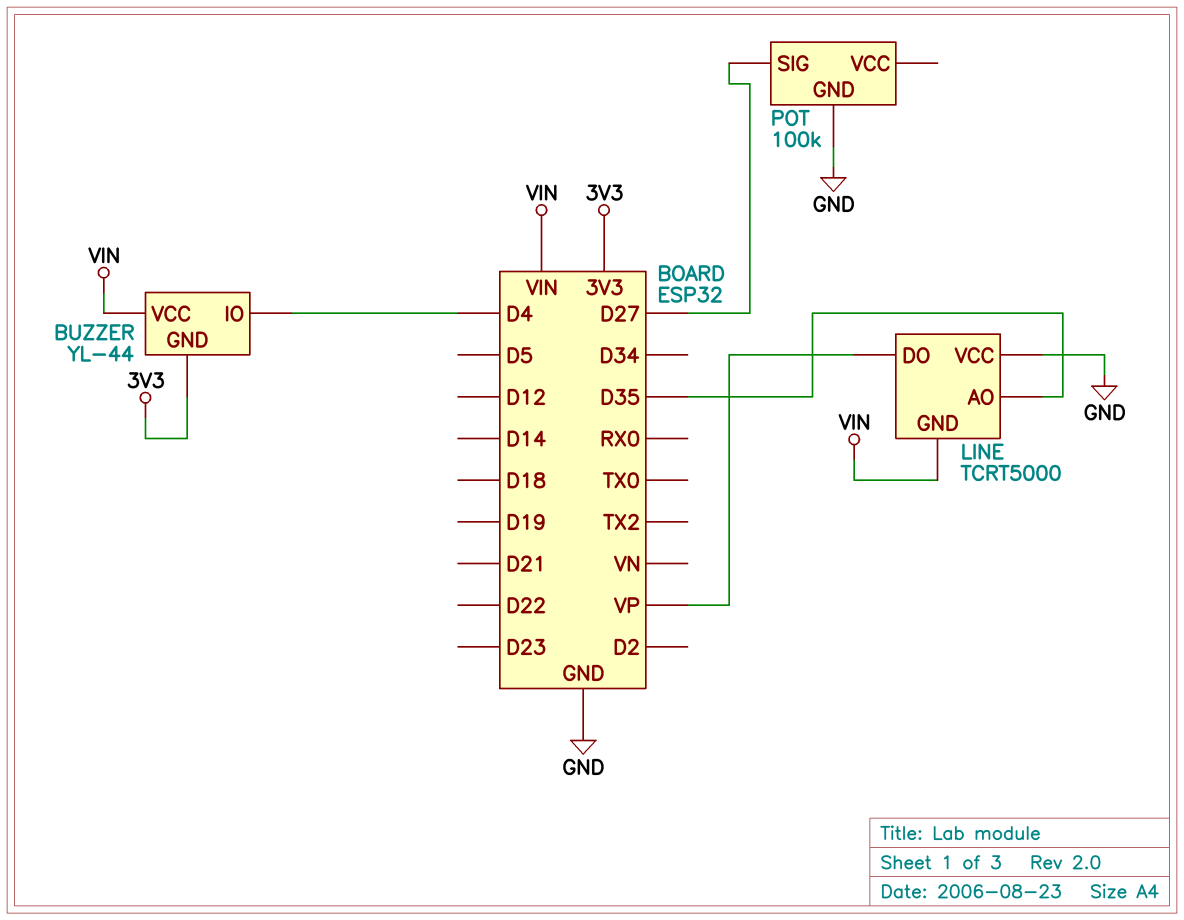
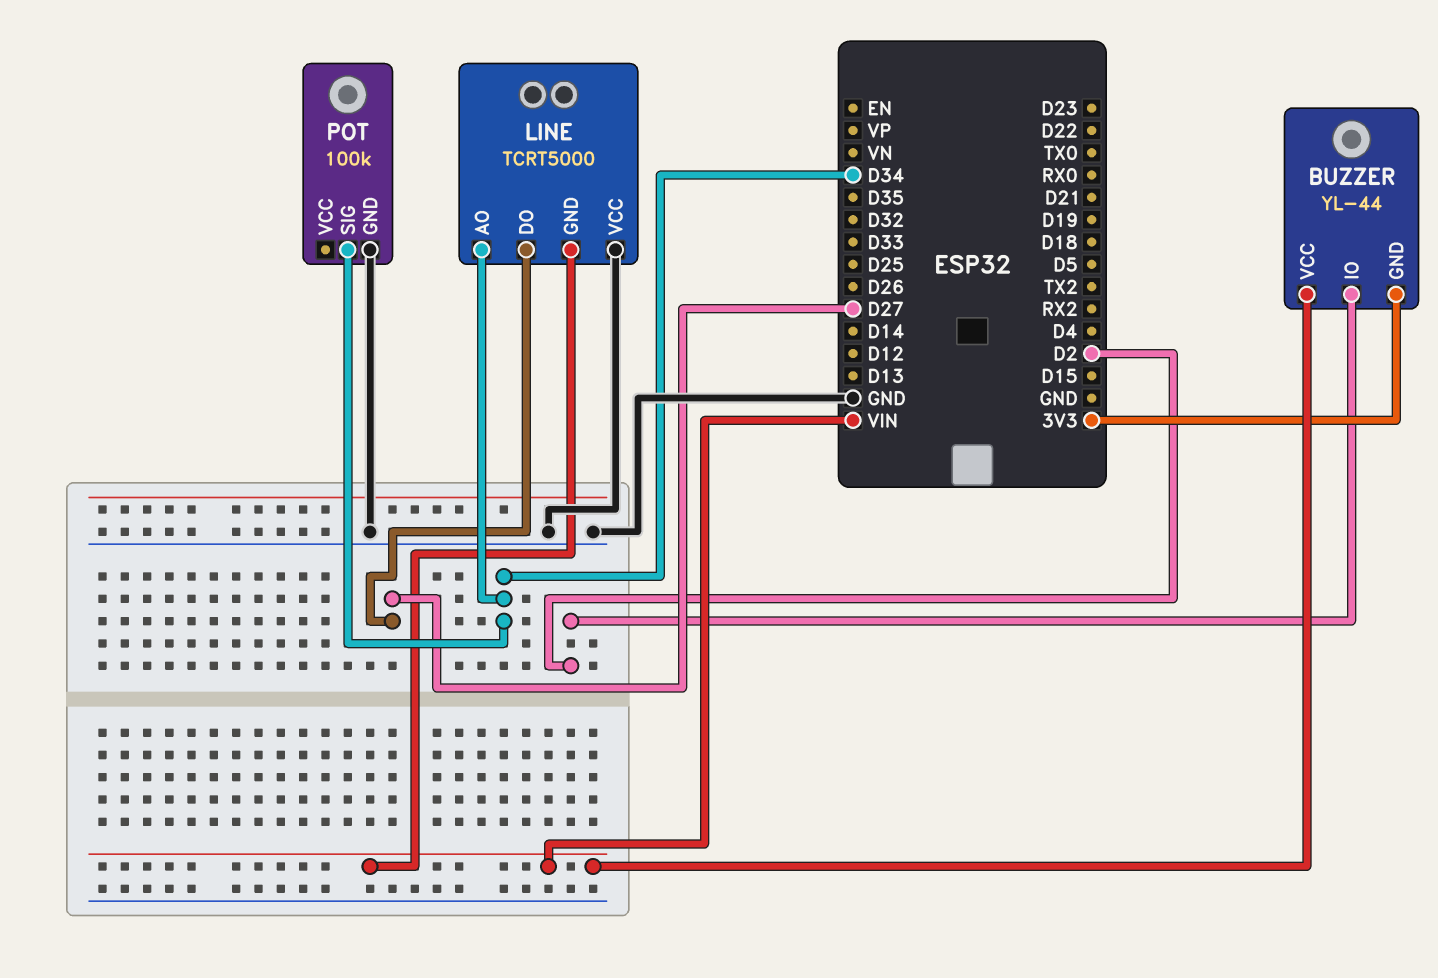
BUZZER pin IO: D4 -> D2
LINE pin AO: D35 -> D34
LINE pin DO: VP -> D27
POT pin SIG: D27 -> D34

